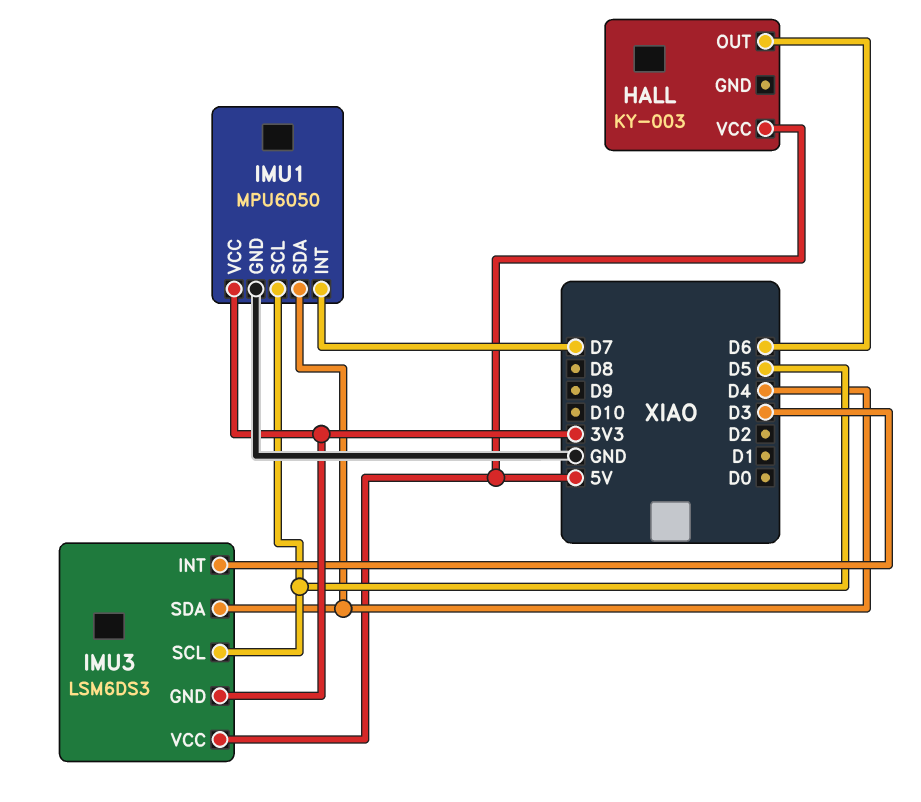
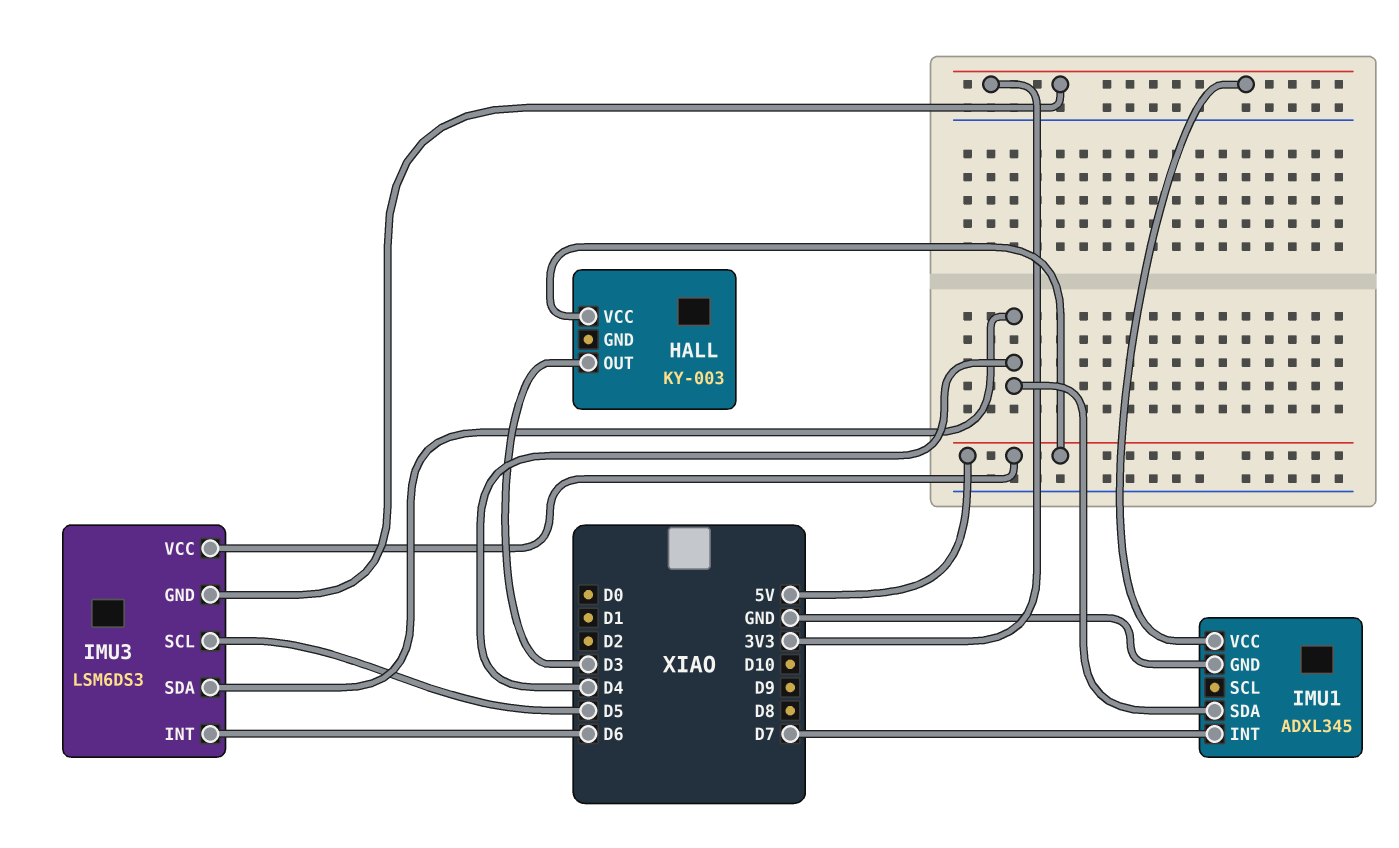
HALL pin OUT: D6 -> D3
IMU1: MPU6050 -> ADXL345
IMU1 pin SCL: D5 -> none
IMU3 pin INT: D3 -> D6

